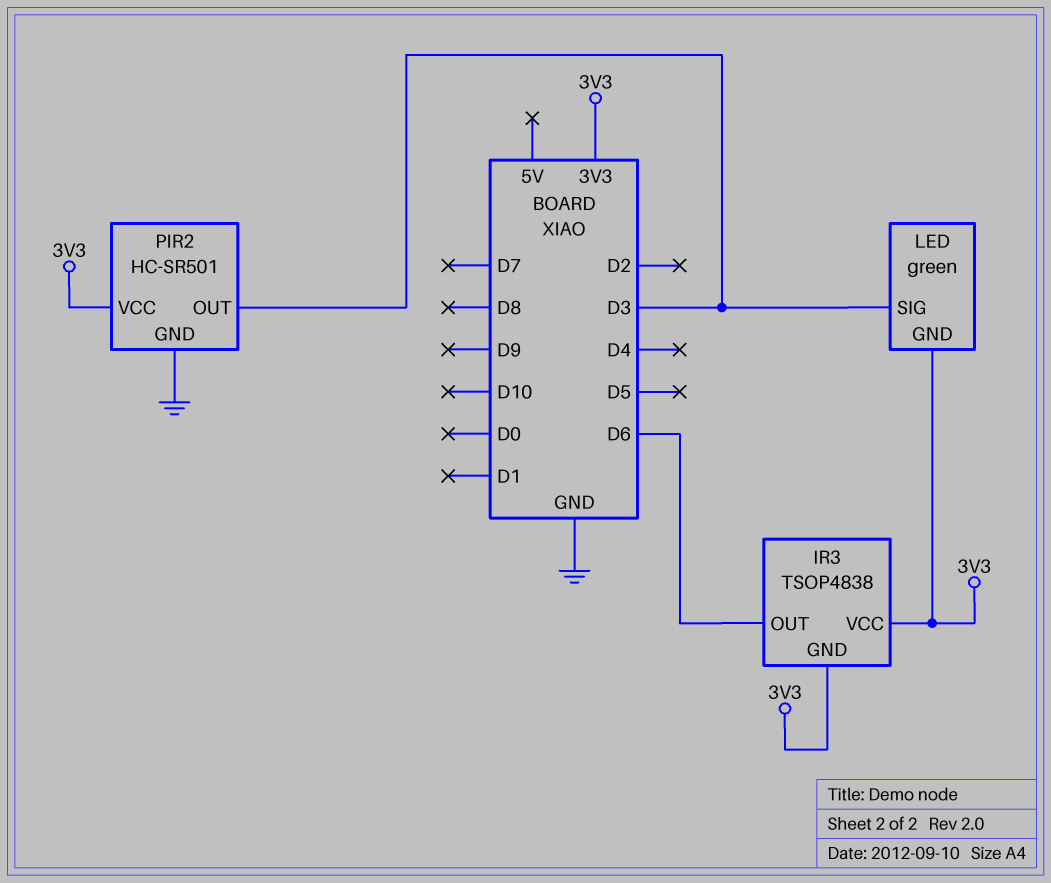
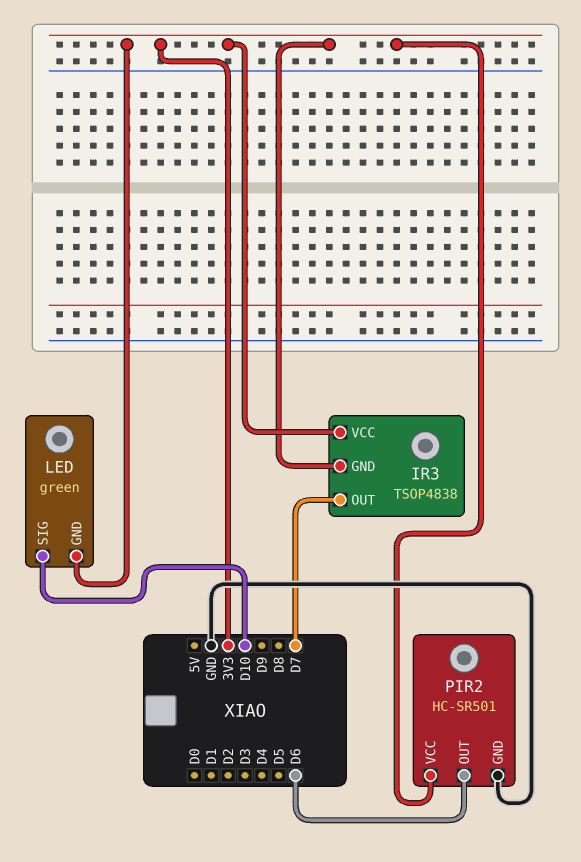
IR3 pin OUT: D6 -> D7
LED pin SIG: D3 -> D10
PIR2 pin OUT: D3 -> D6

